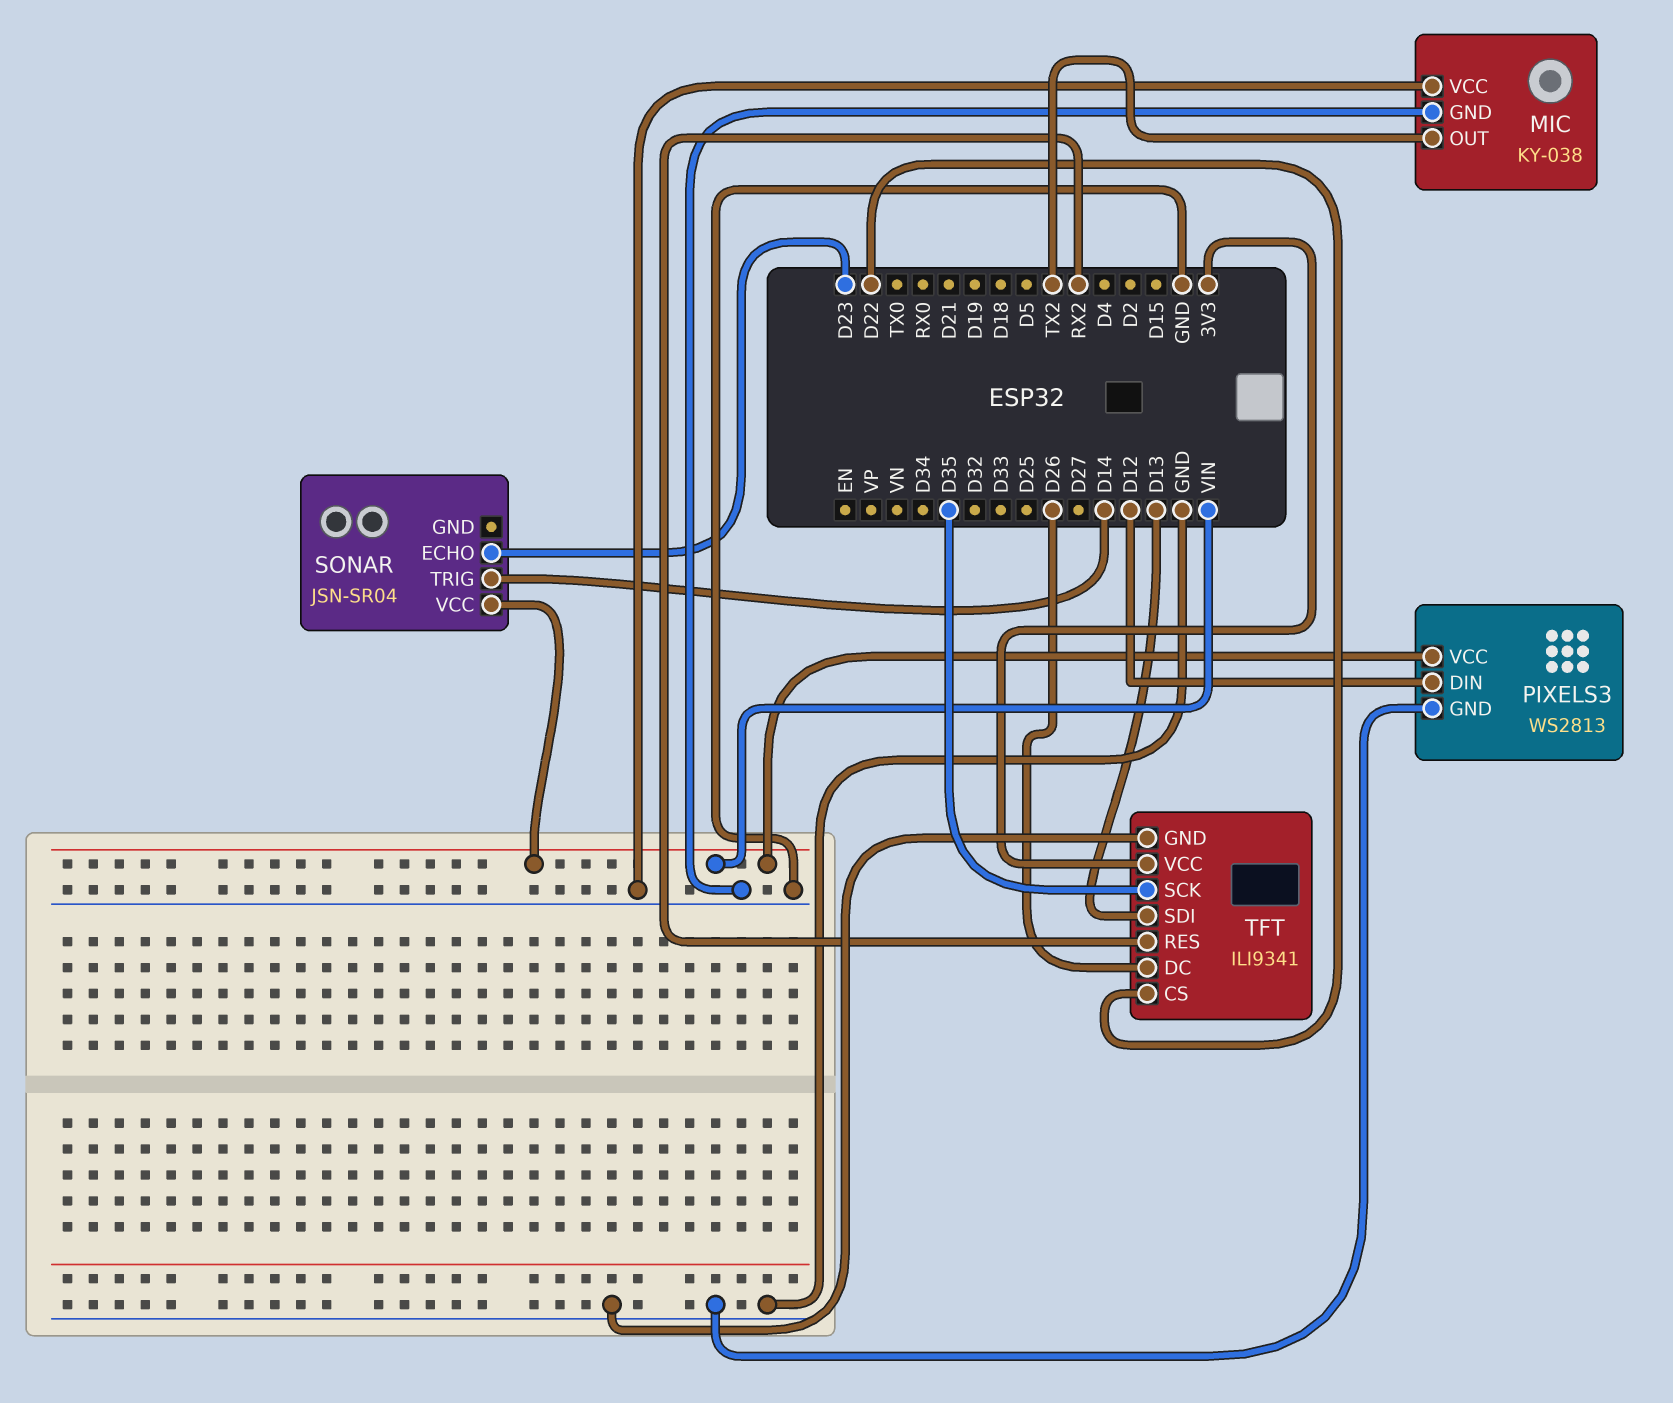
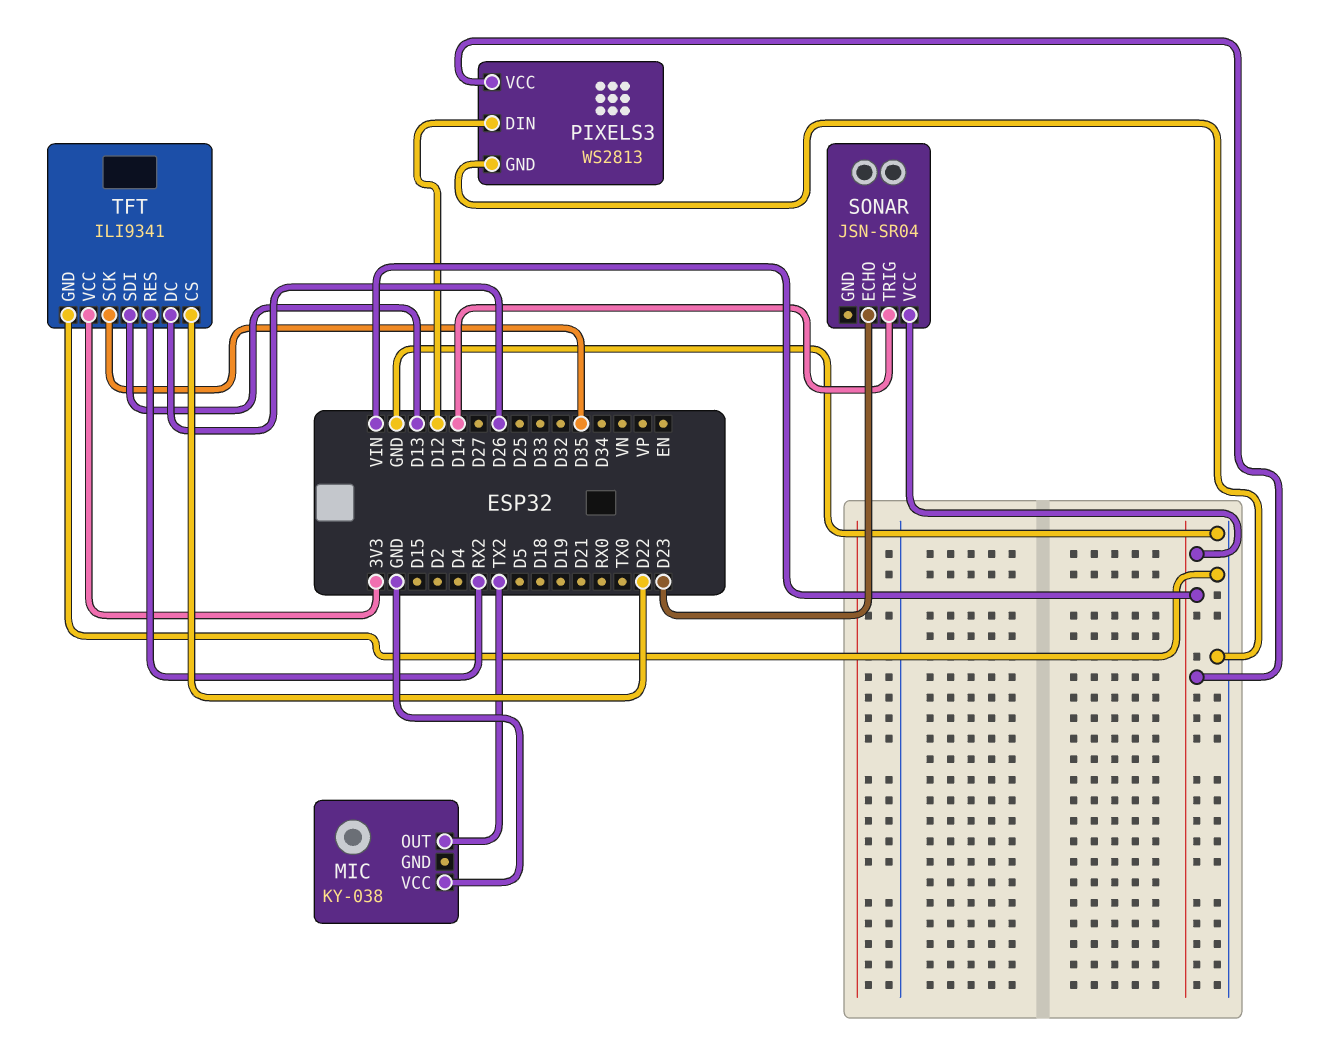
MIC pin GND: GND -> none

